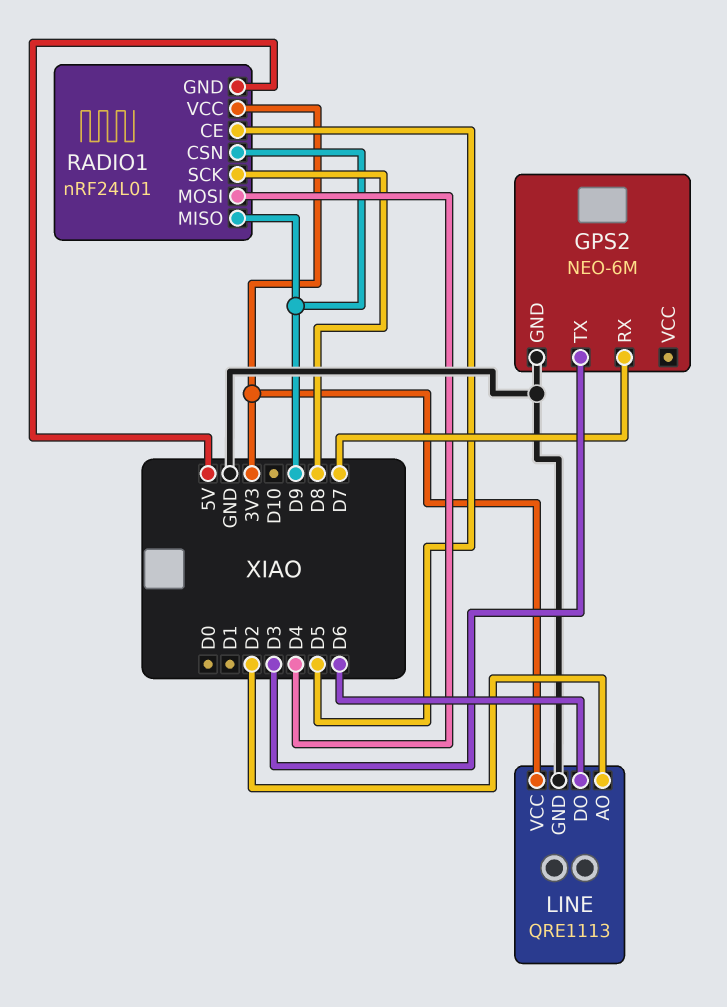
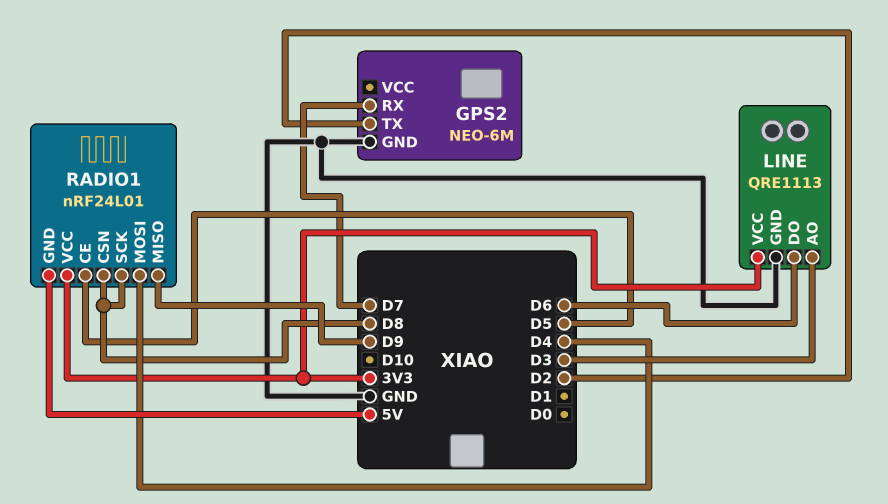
GPS2 pin TX: D3 -> D2
LINE pin AO: D2 -> D3
RADIO1 pin CSN: D9 -> D8

